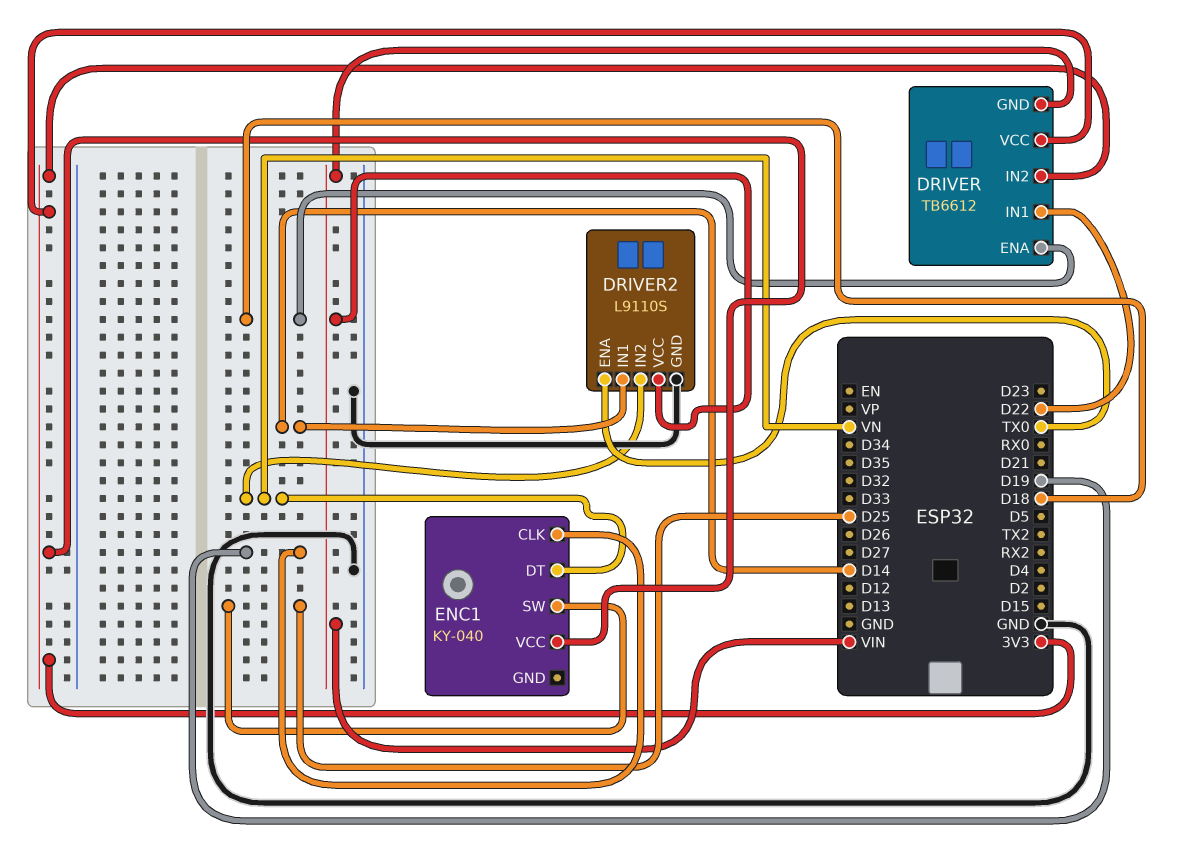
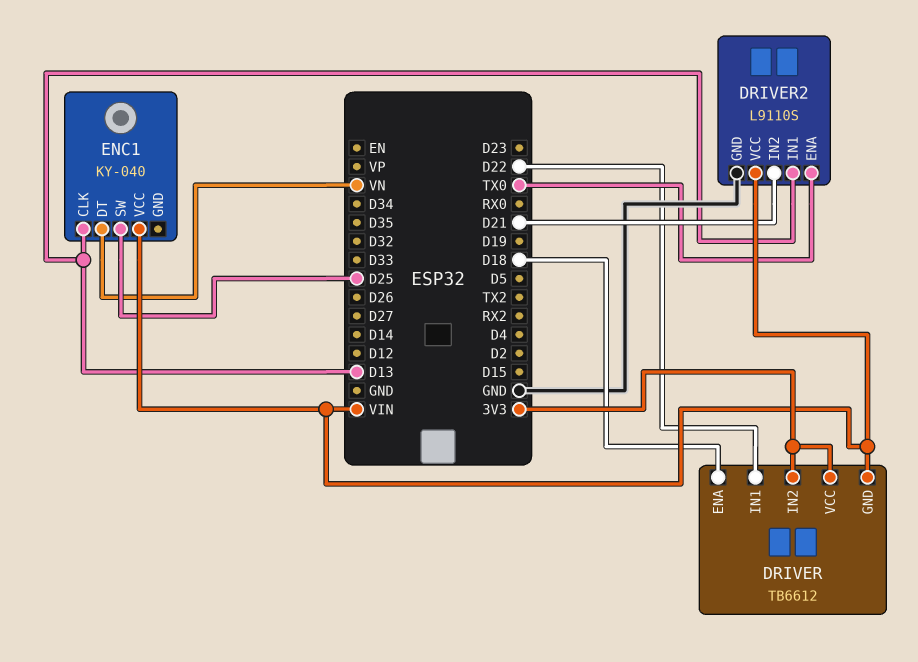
DRIVER2 pin IN1: D14 -> D13
DRIVER2 pin IN2: VN -> D21
ENC1 pin CLK: D19 -> D13
ENC1 pin VCC: 3V3 -> VIN

